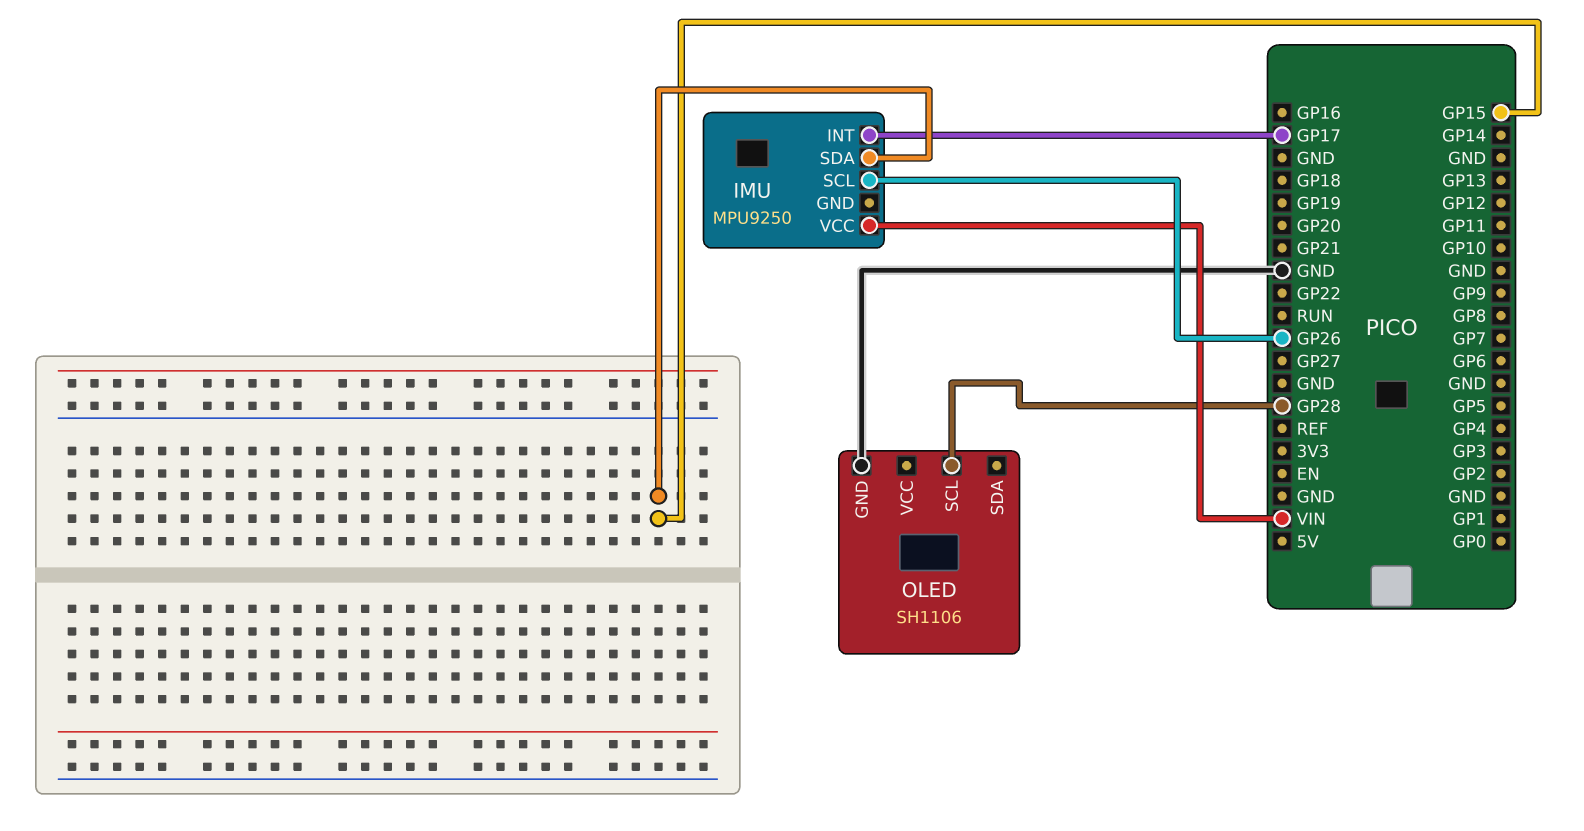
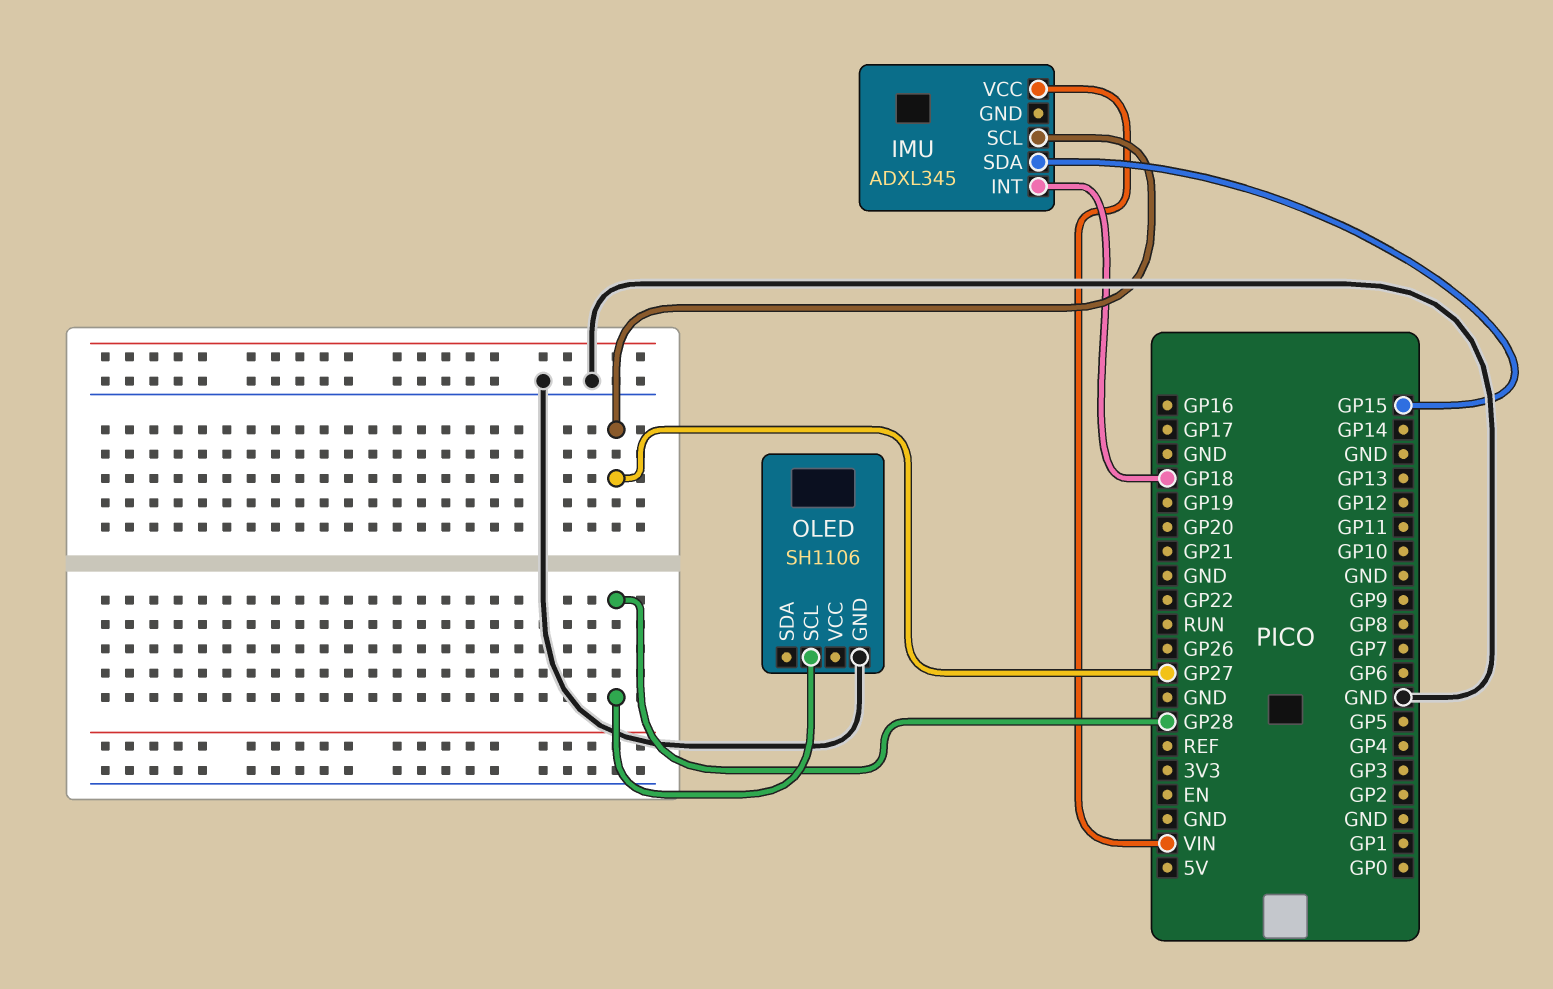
IMU: MPU9250 -> ADXL345
IMU pin INT: GP17 -> GP18
IMU pin SCL: GP26 -> GP27

